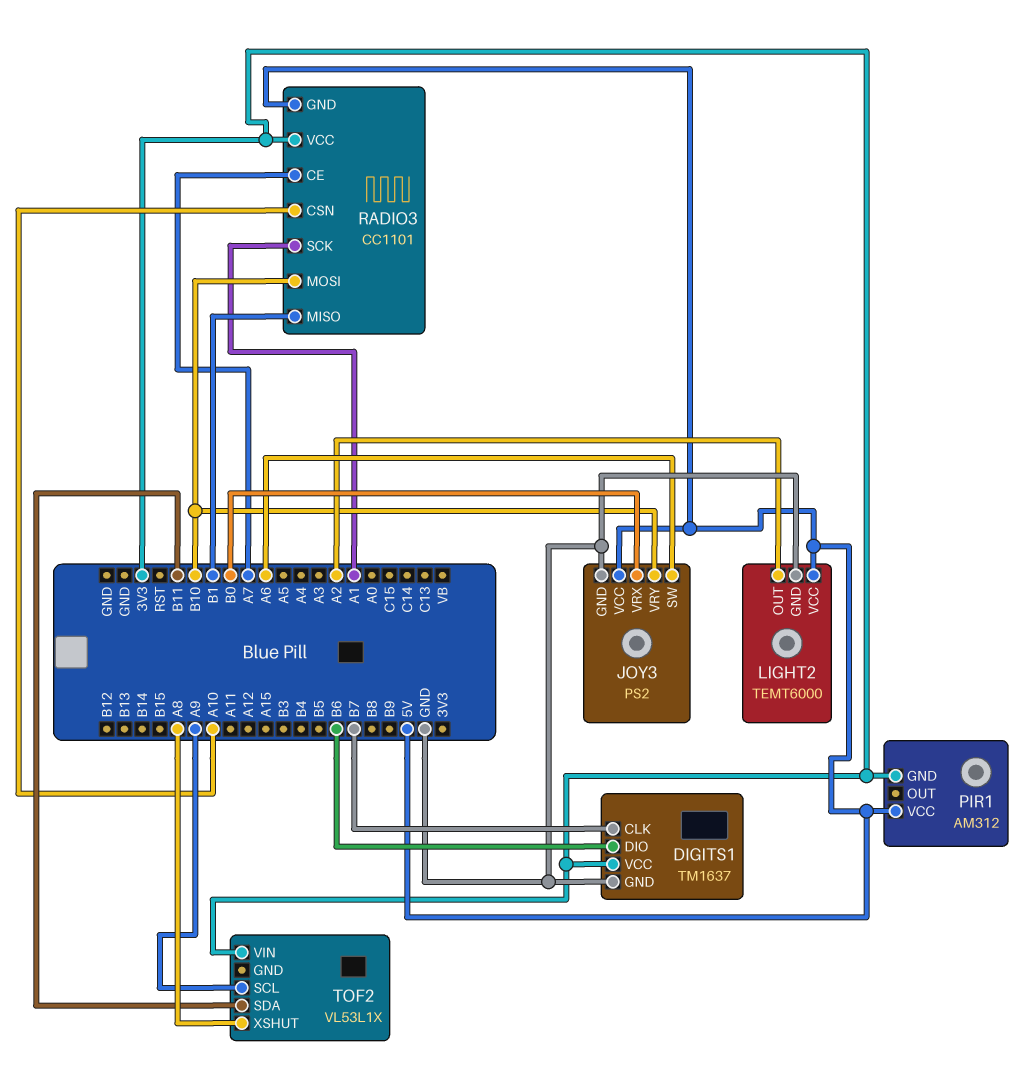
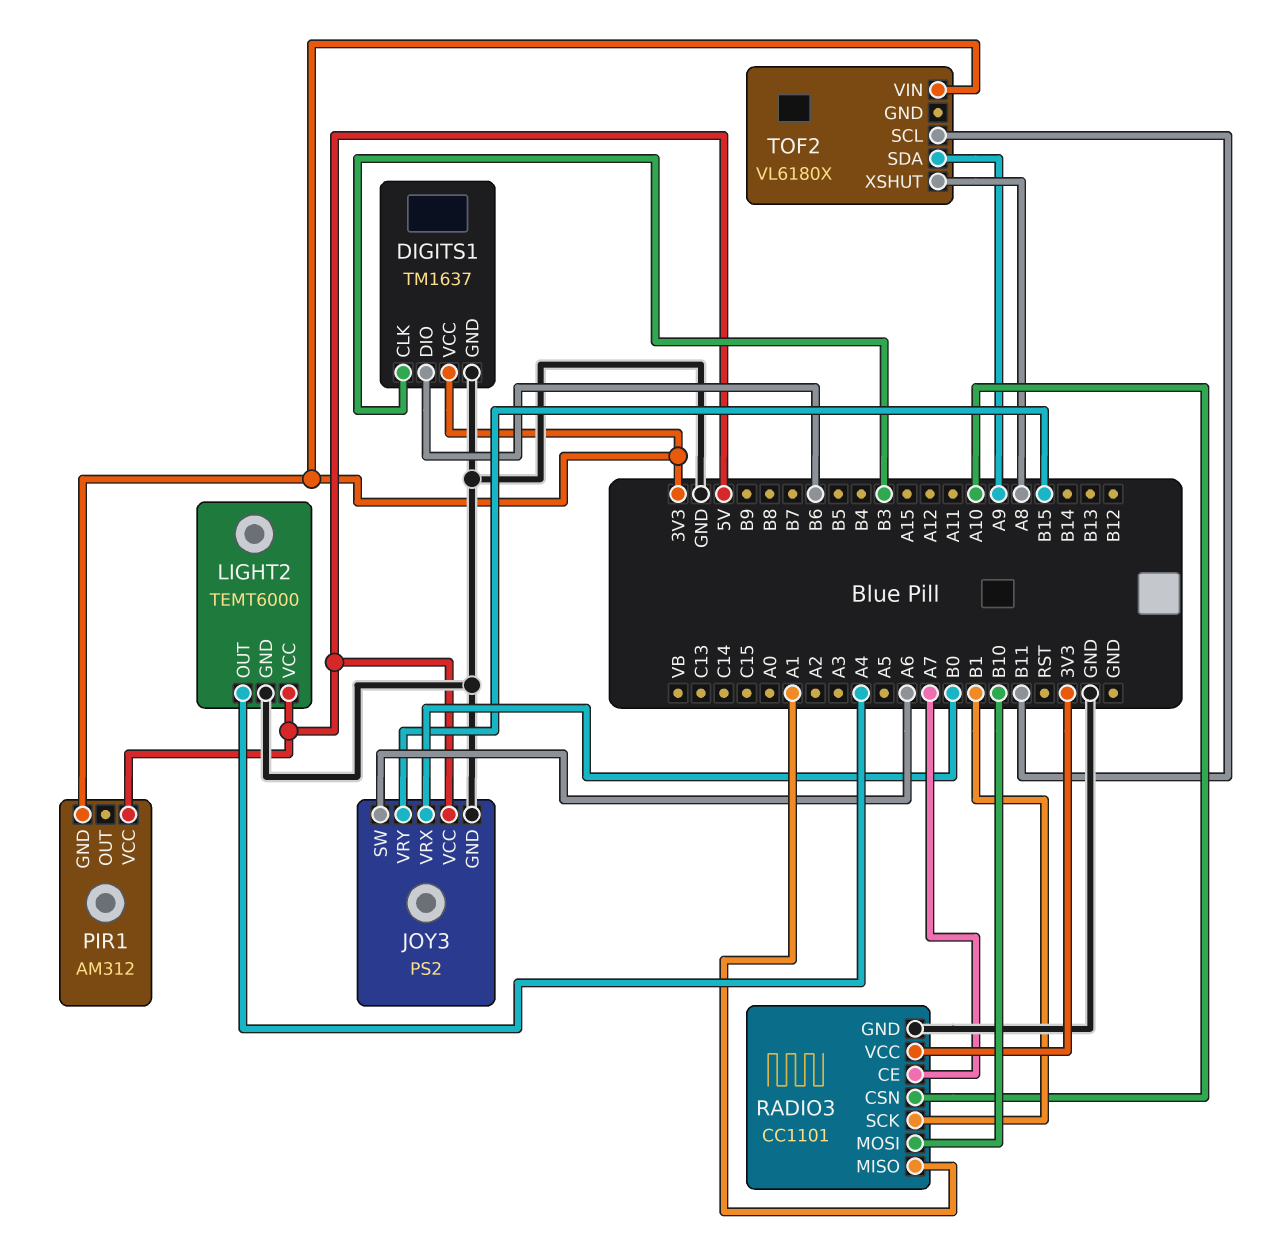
DIGITS1 pin CLK: B7 -> B3
JOY3 pin VRY: B10 -> B15
LIGHT2 pin OUT: A2 -> A4
RADIO3 pin GND: 5V -> GND
RADIO3 pin MISO: B1 -> A1
RADIO3 pin SCK: A1 -> B1
TOF2: VL53L1X -> VL6180X
TOF2 pin SCL: A9 -> B11
TOF2 pin SDA: B11 -> A9

